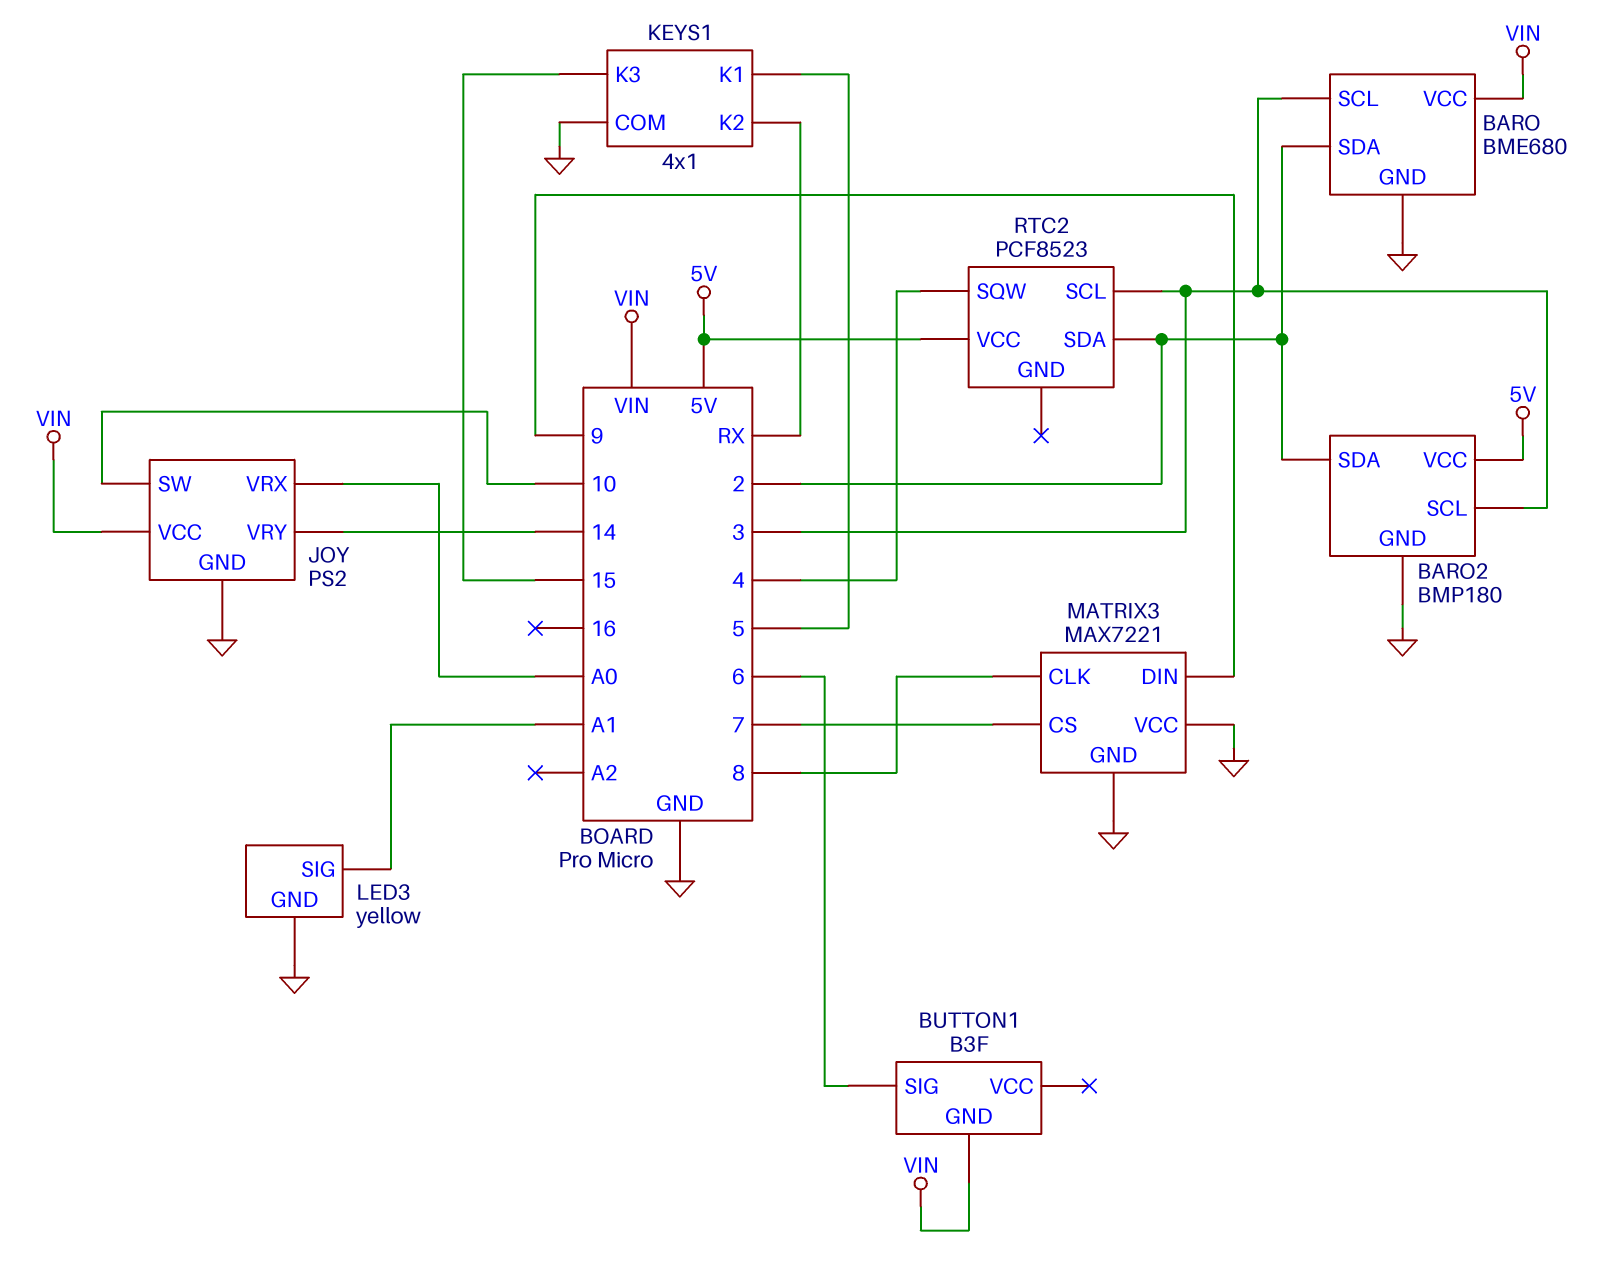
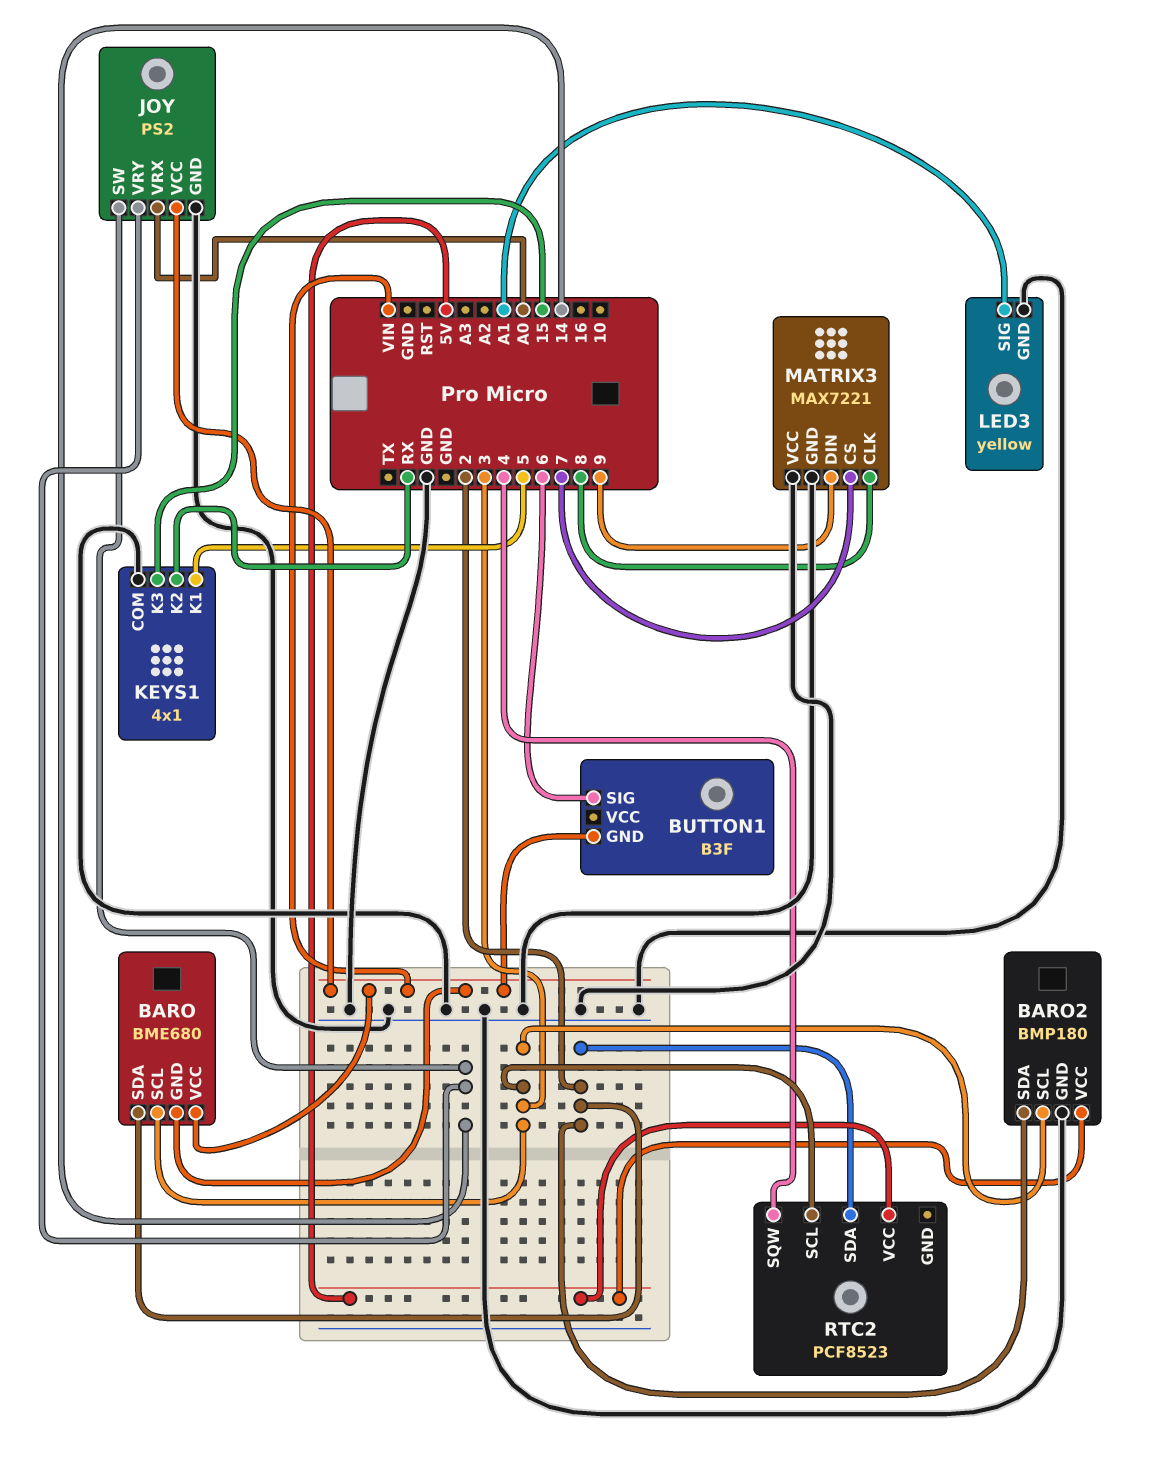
BARO pin GND: GND -> VIN
JOY pin SW: 10 -> 14

